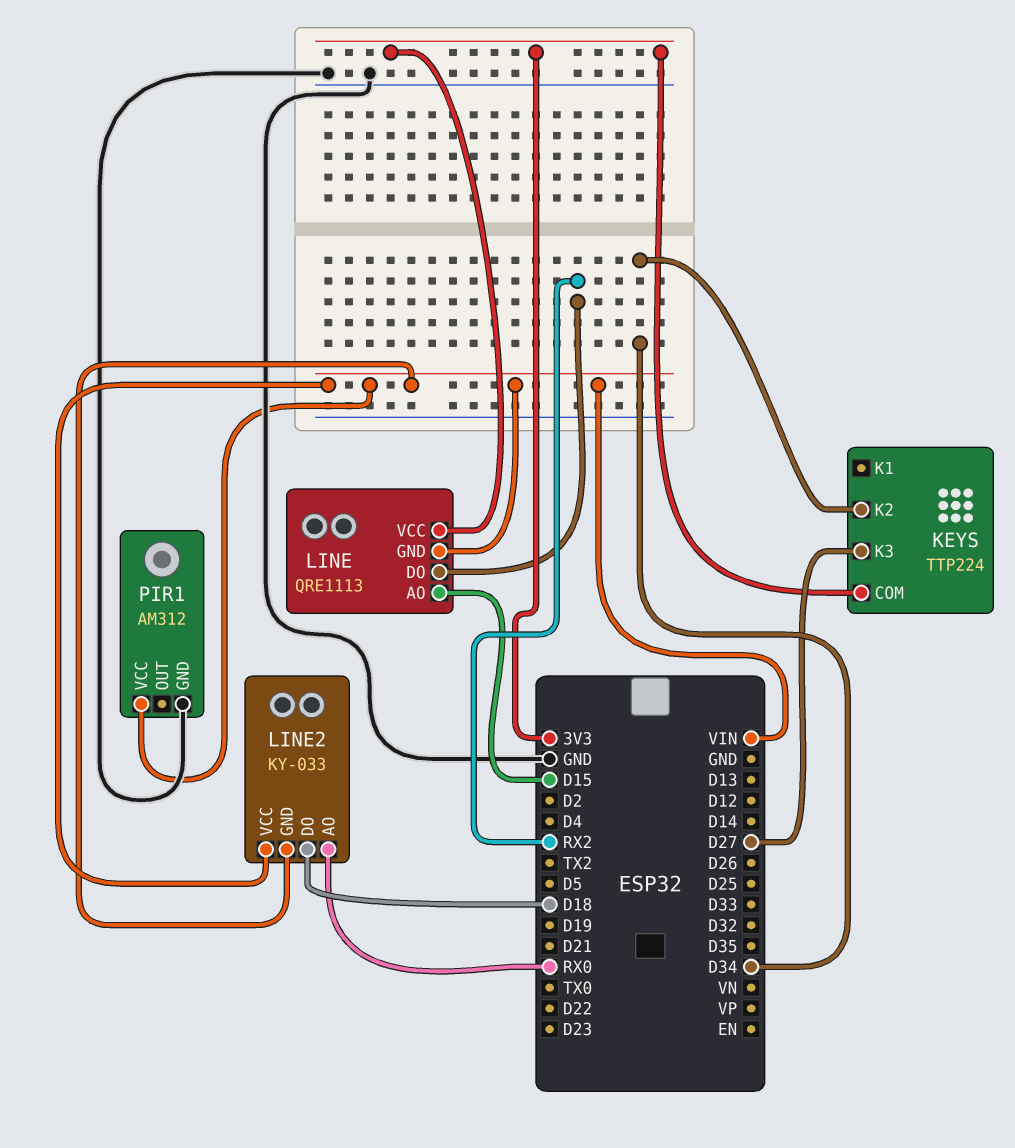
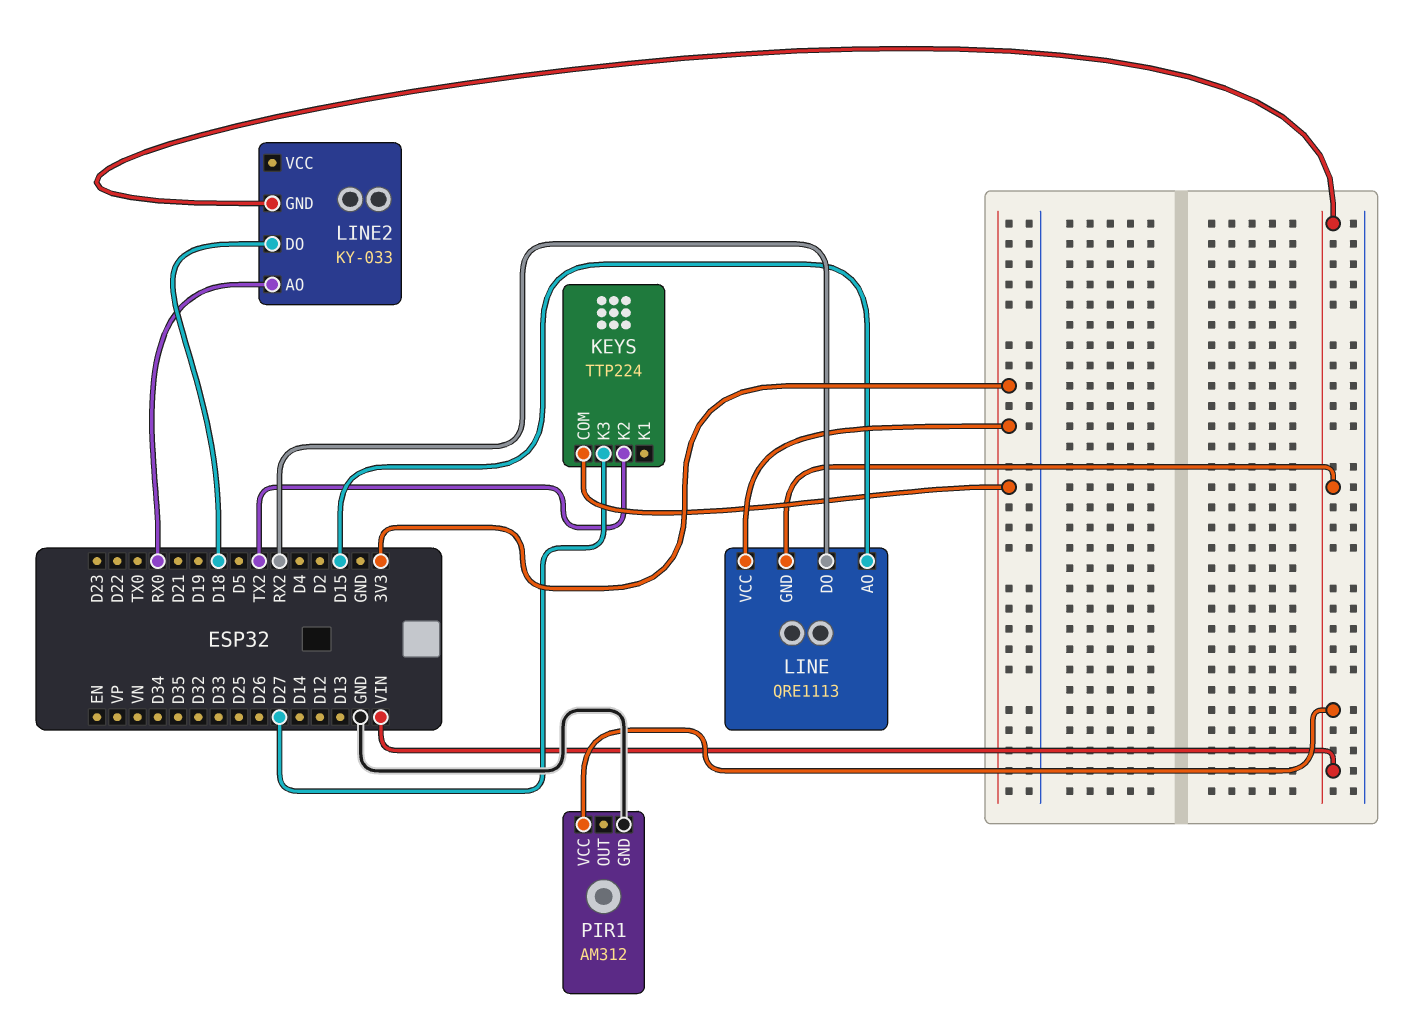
KEYS pin K2: D34 -> TX2
LINE2 pin VCC: VIN -> none

